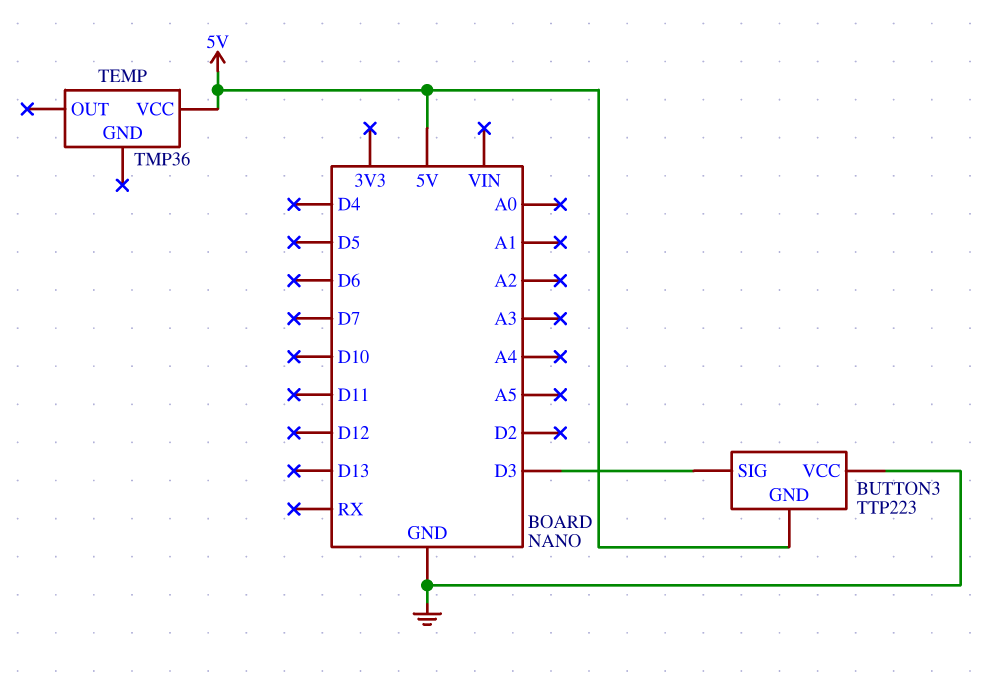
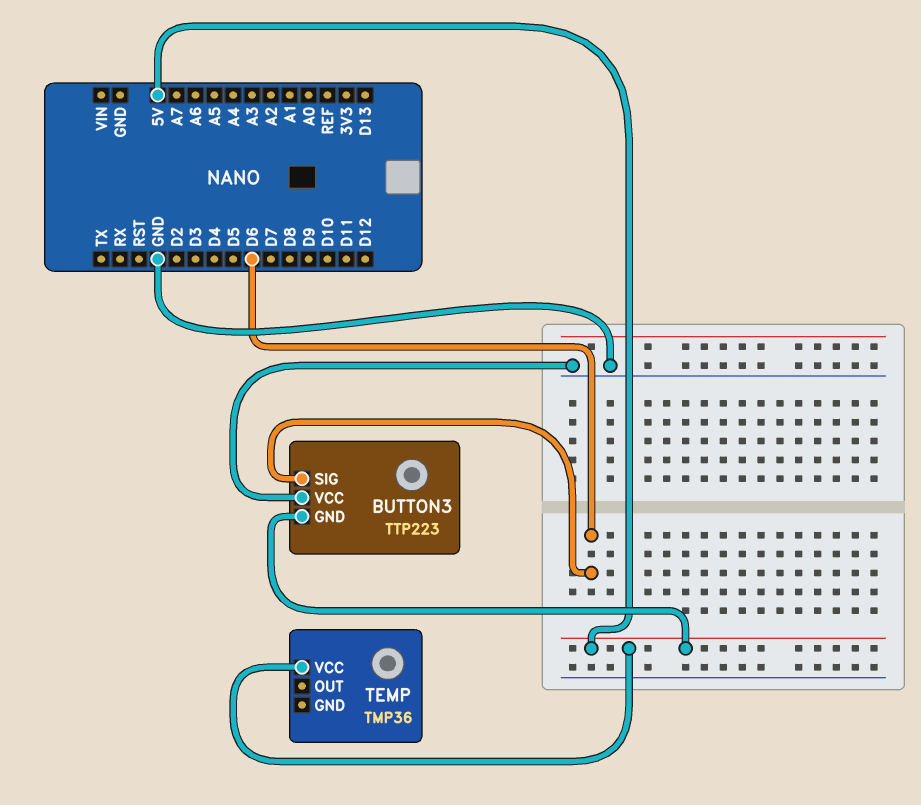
BUTTON3 pin SIG: D3 -> D6

